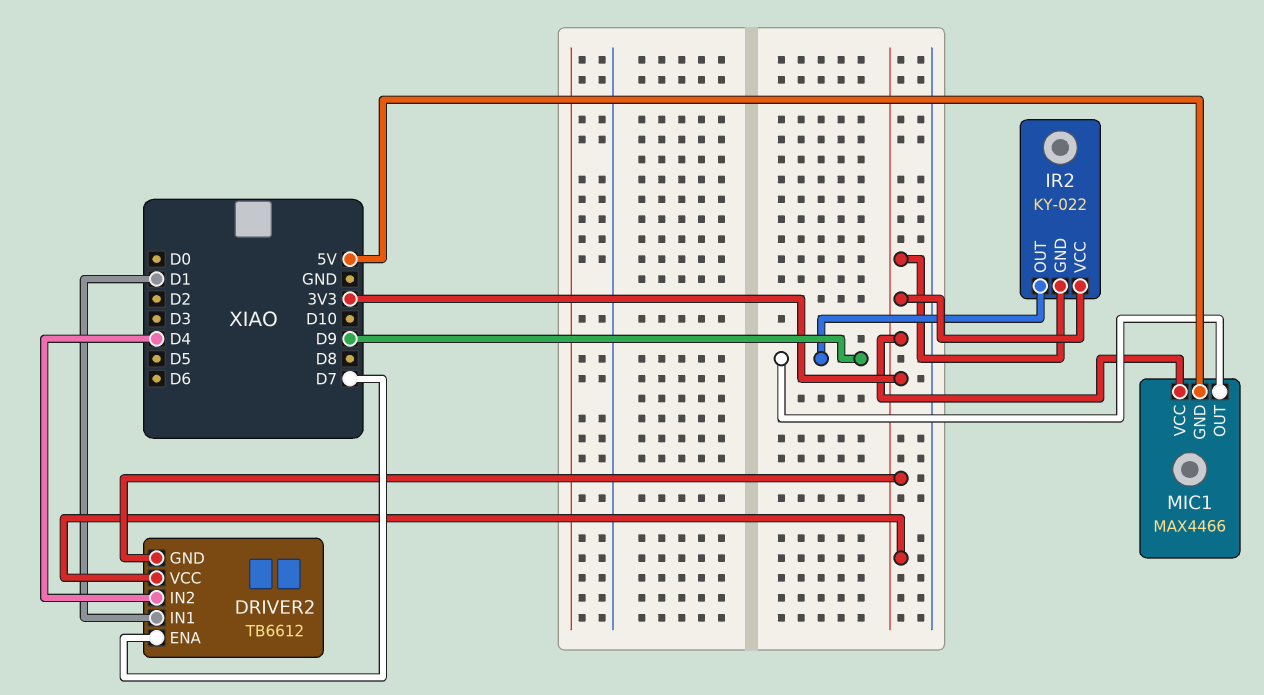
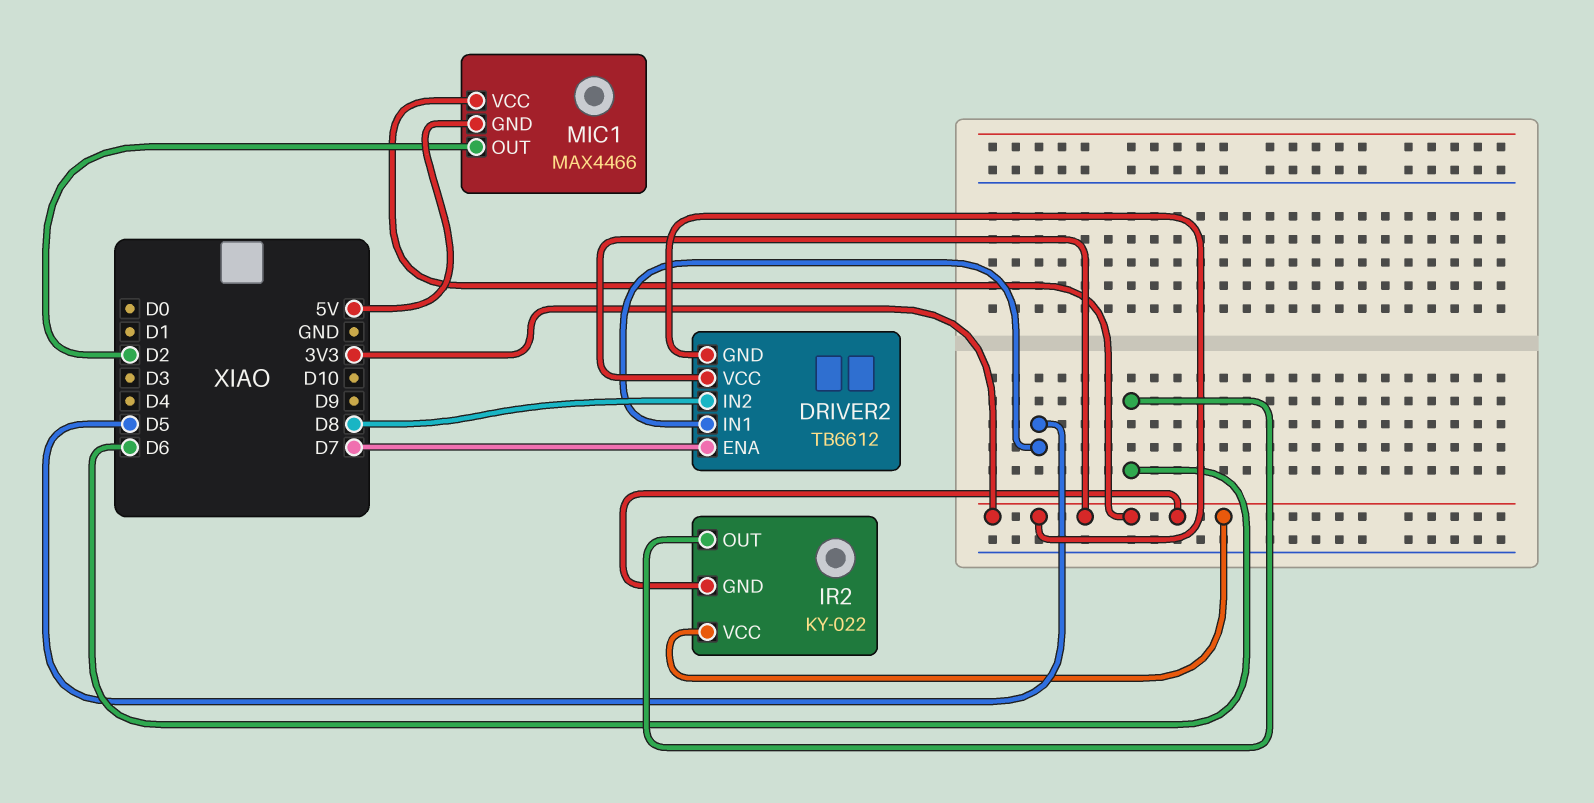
DRIVER2 pin IN1: D1 -> D5
DRIVER2 pin IN2: D4 -> D8
IR2 pin OUT: D9 -> D6
MIC1 pin OUT: D9 -> D2

